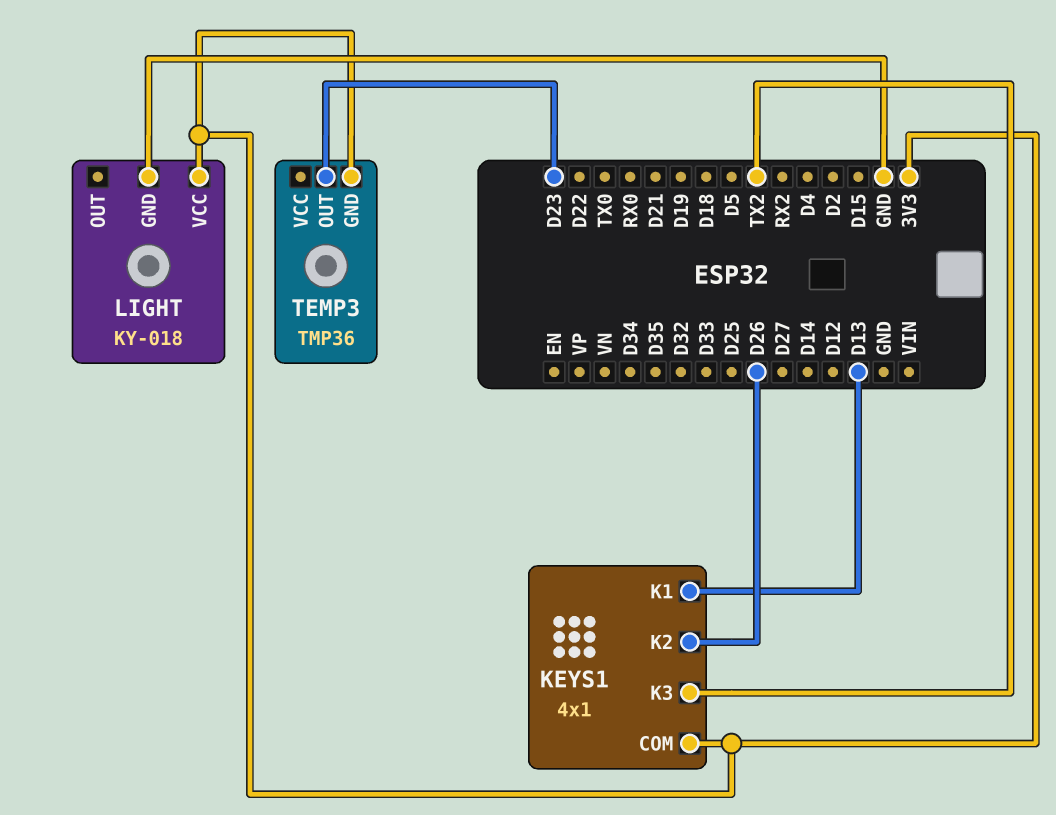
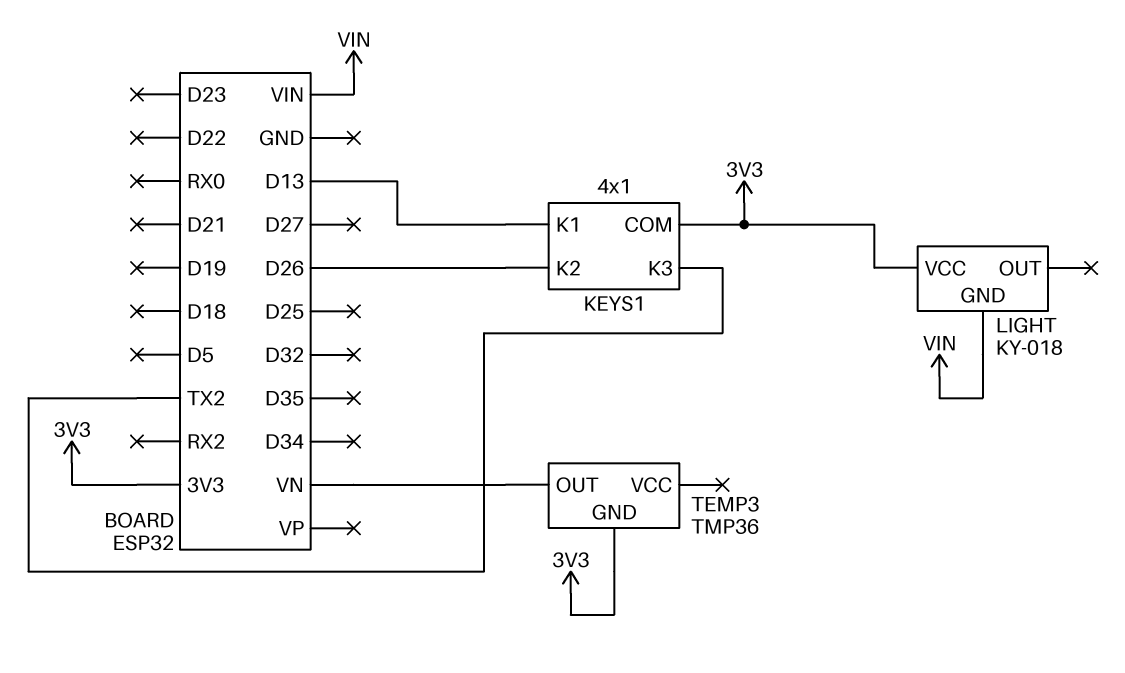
LIGHT pin GND: GND -> VIN
TEMP3 pin OUT: D23 -> VN

